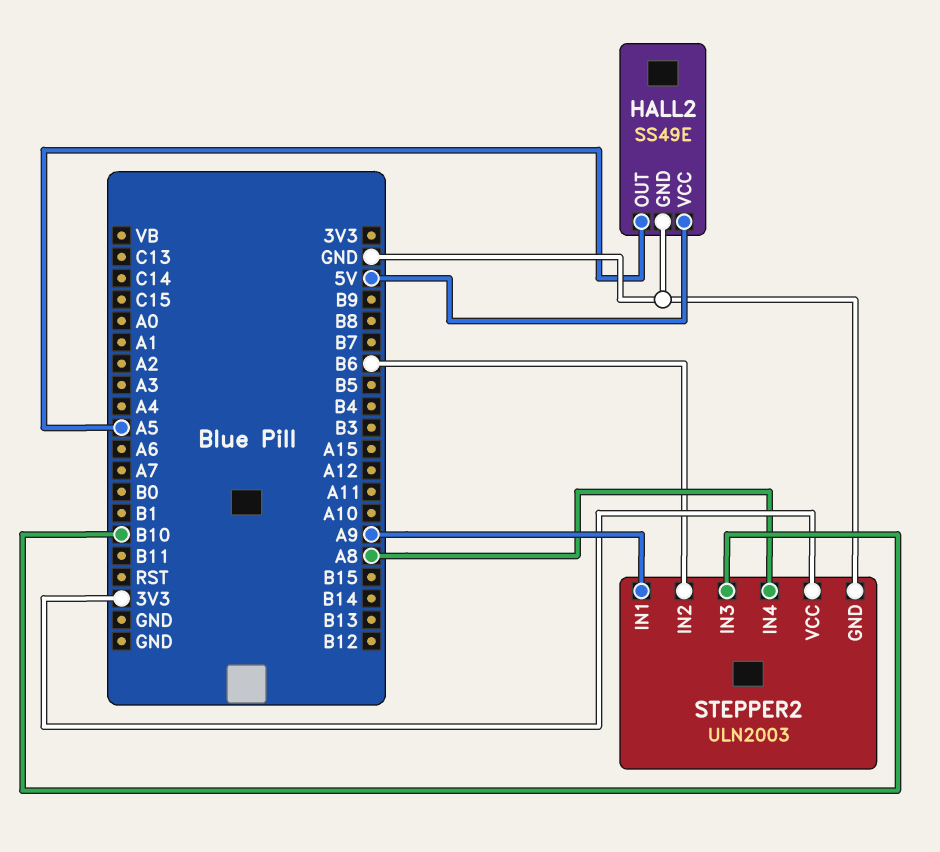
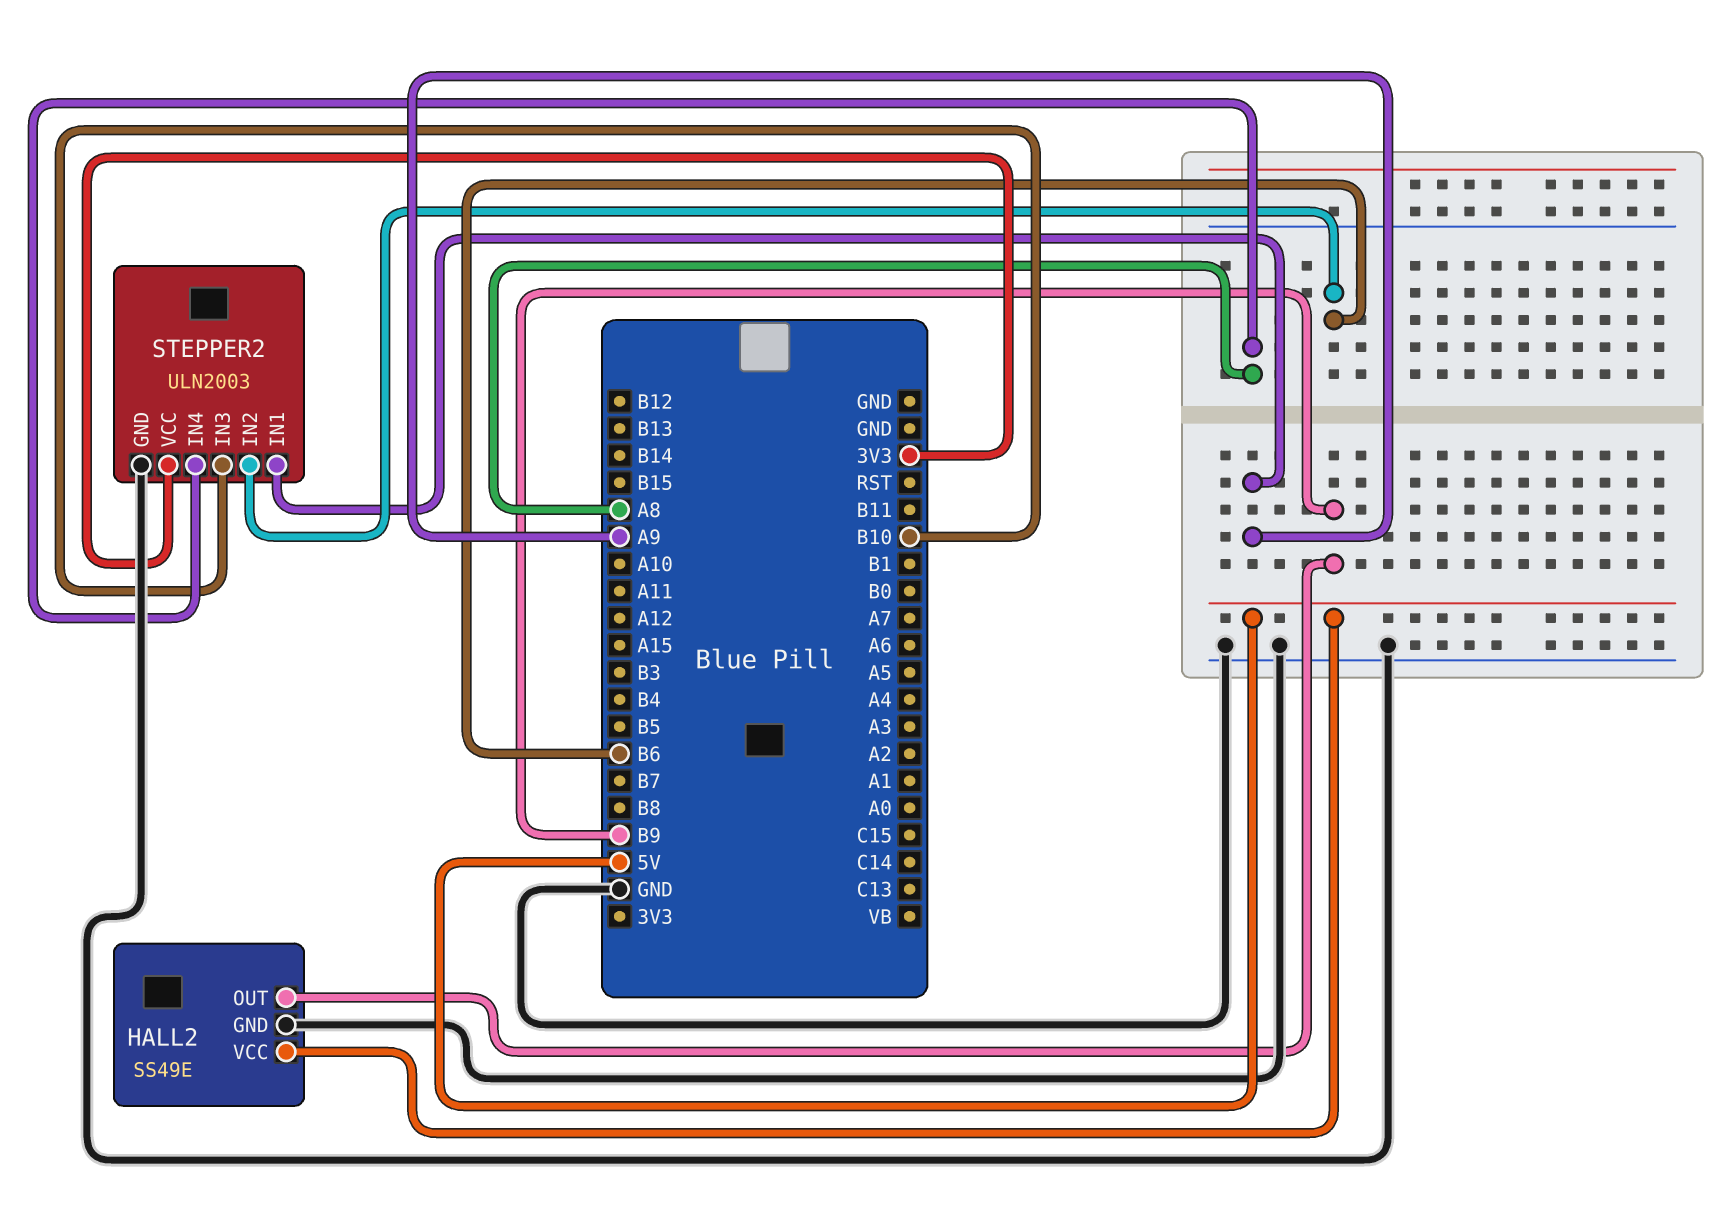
HALL2 pin OUT: A5 -> B9

